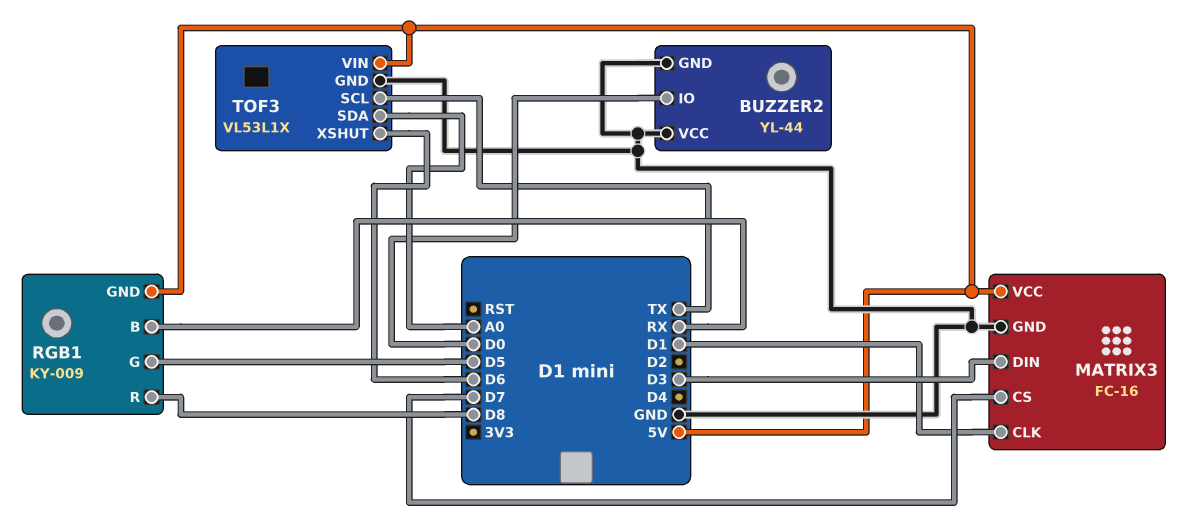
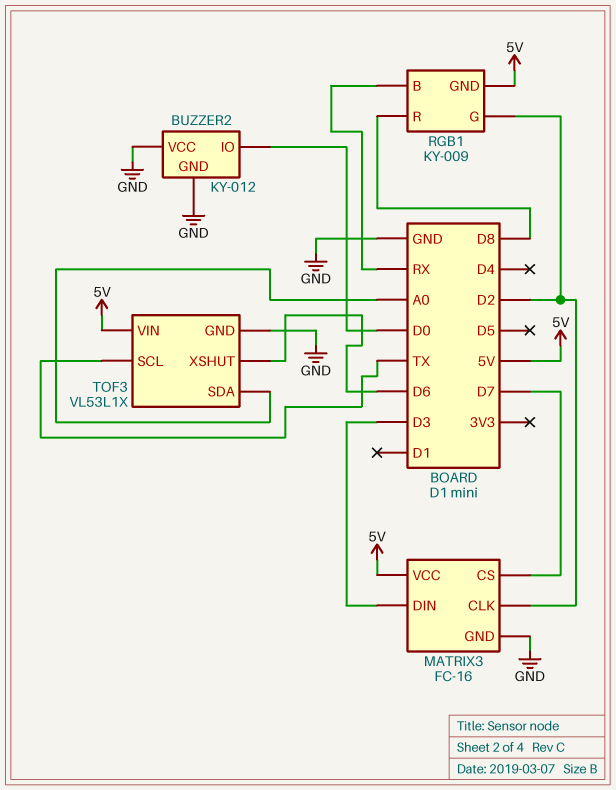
BUZZER2: YL-44 -> KY-012
MATRIX3 pin CLK: D1 -> D2
RGB1 pin G: D5 -> D2

